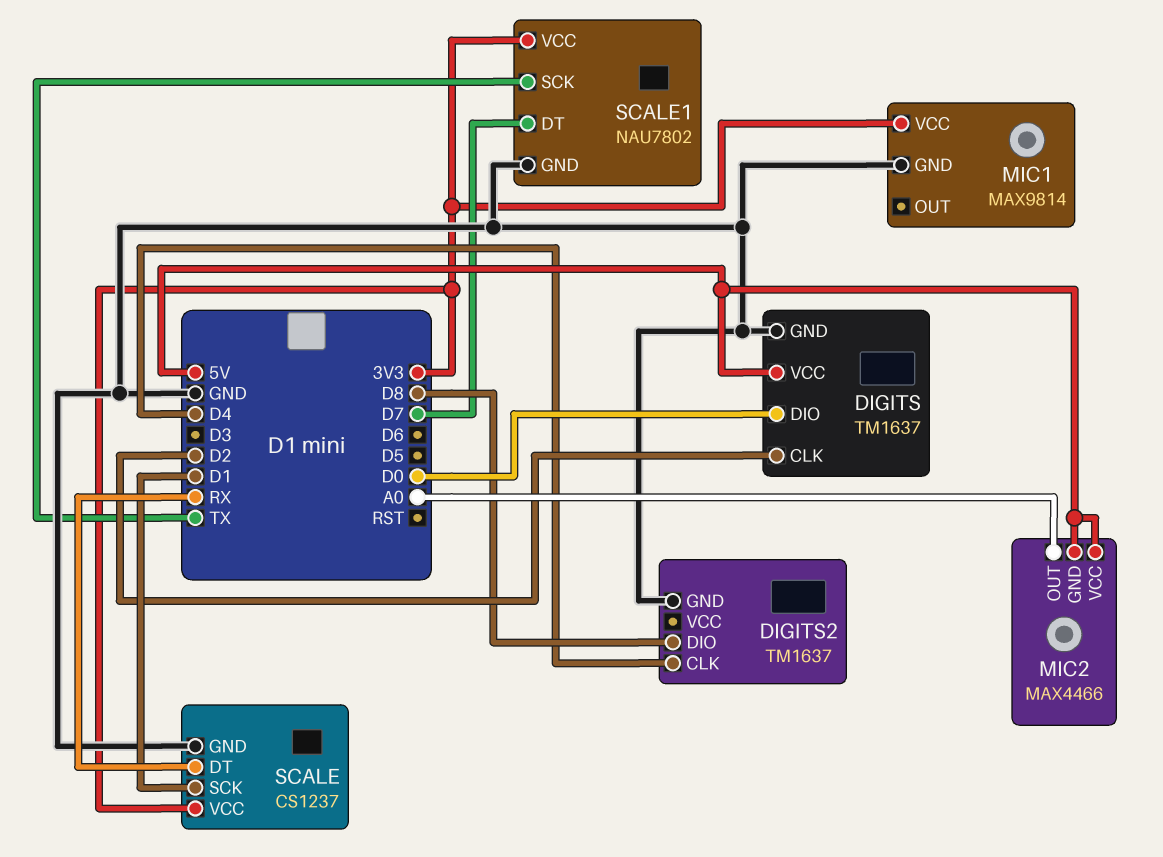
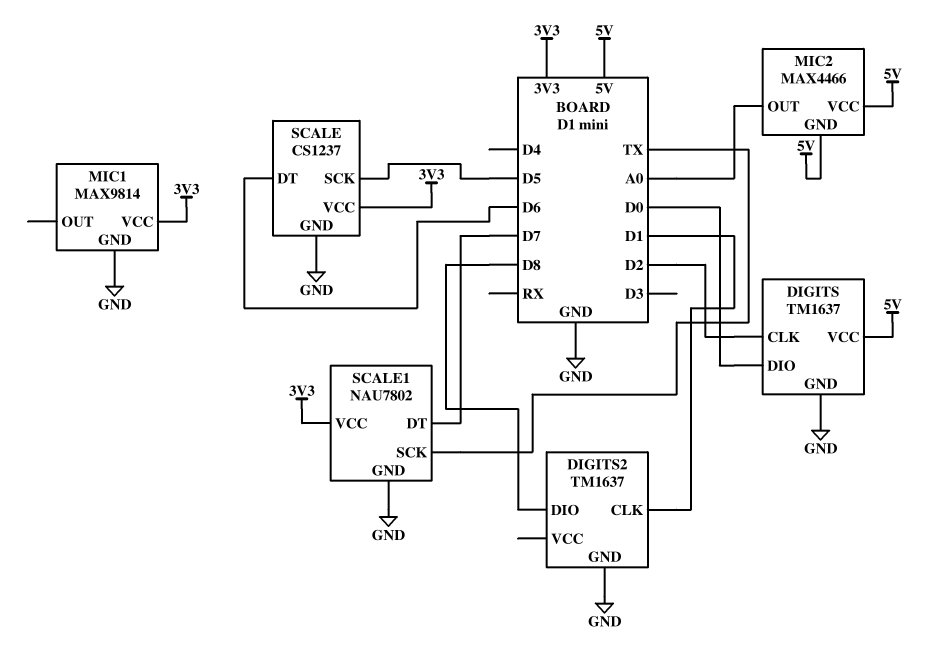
DIGITS2 pin CLK: D4 -> D1
SCALE pin DT: RX -> D6
SCALE pin SCK: D1 -> D5

